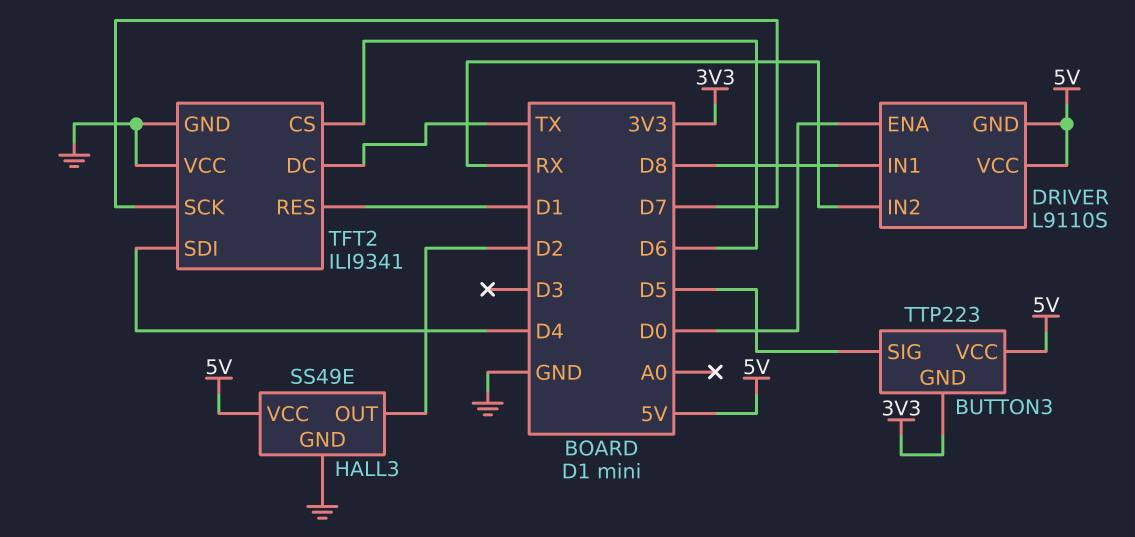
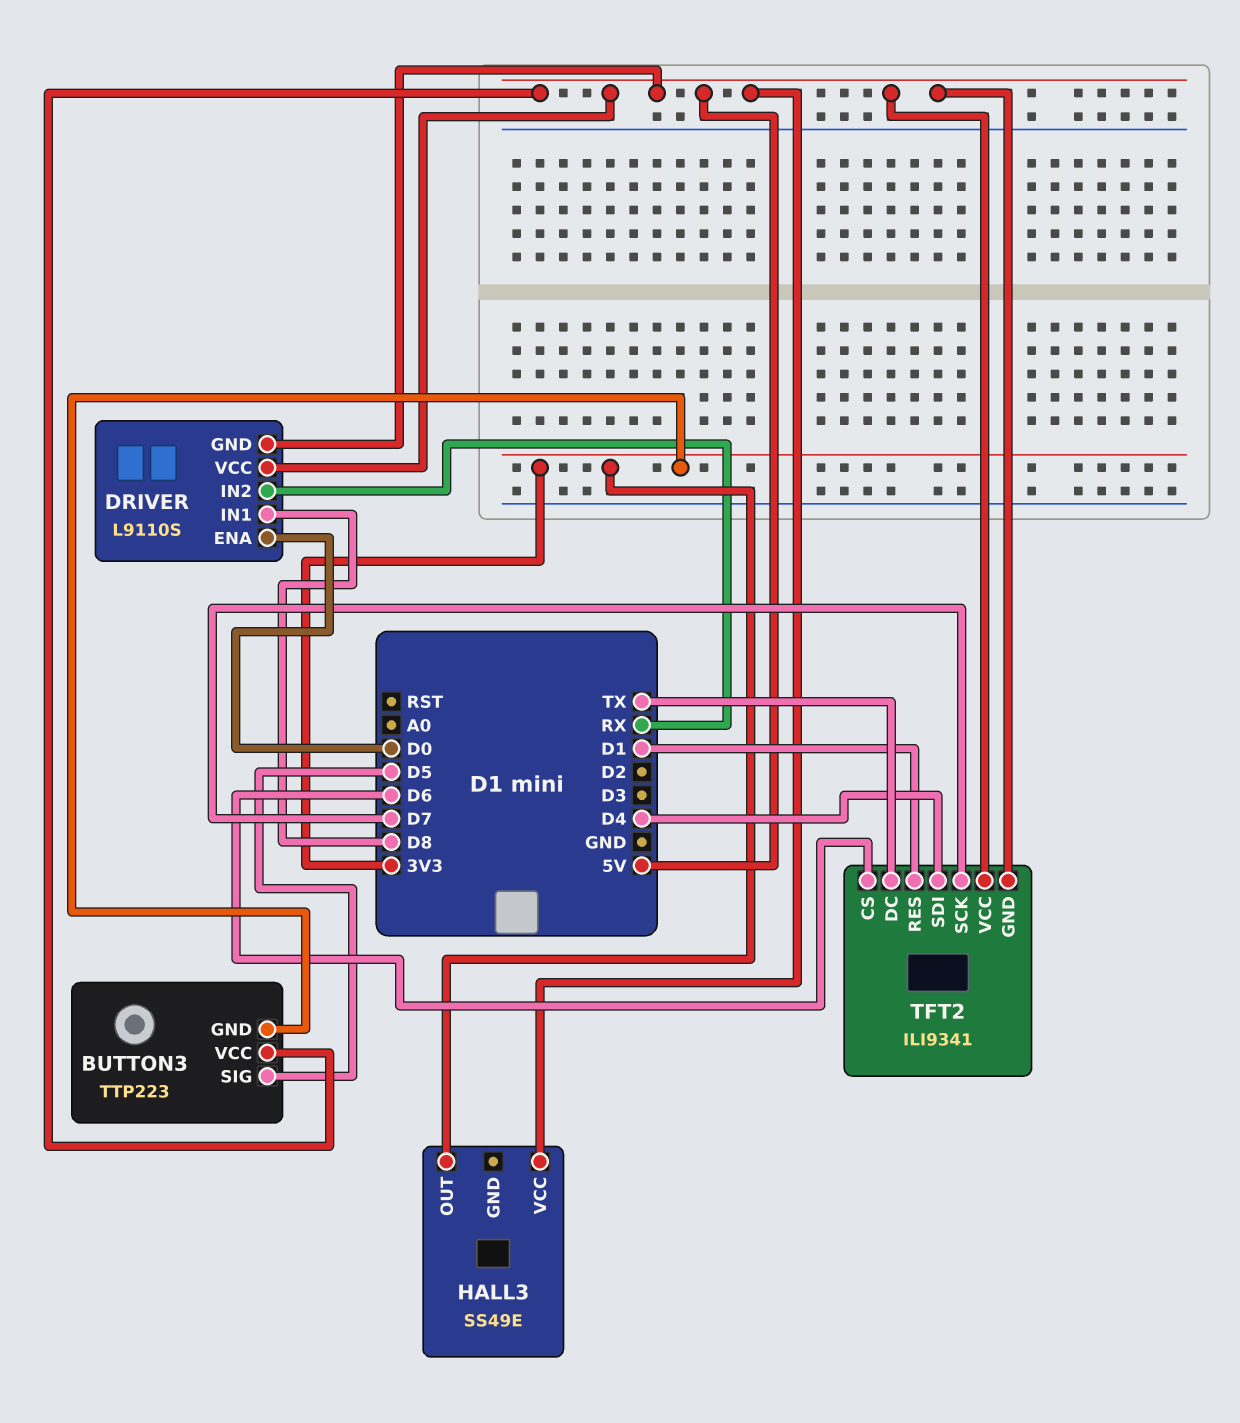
HALL3 pin GND: GND -> none
HALL3 pin OUT: D2 -> 3V3
TFT2 pin GND: GND -> 5V
TFT2 pin VCC: GND -> 5V

